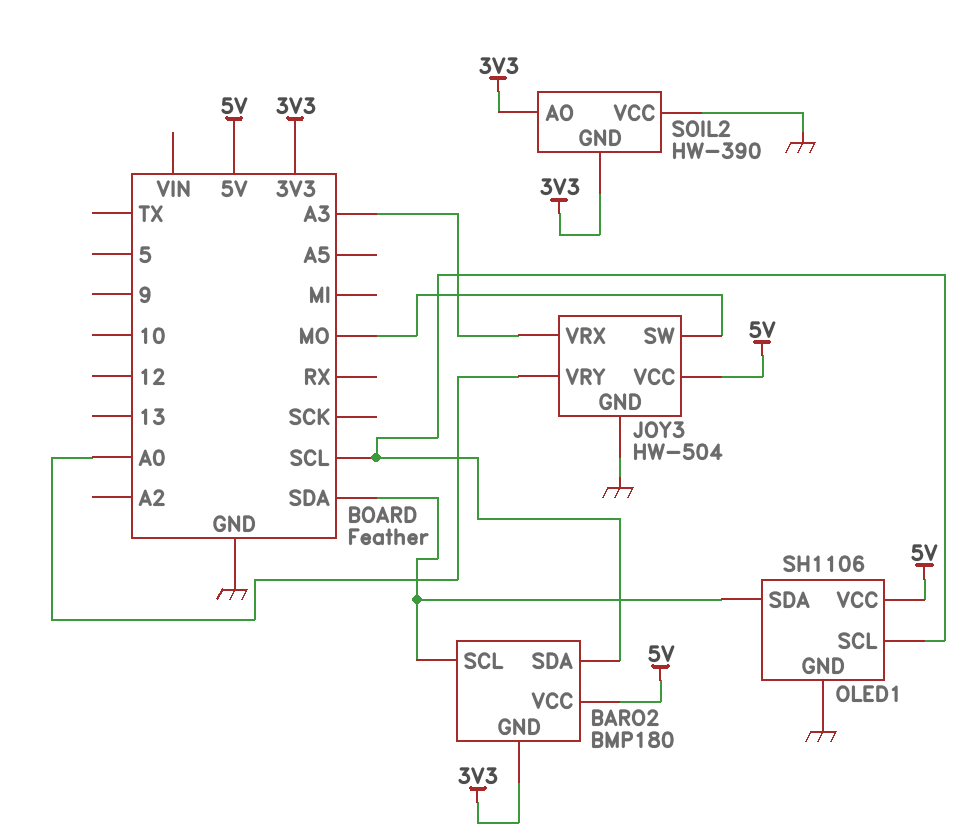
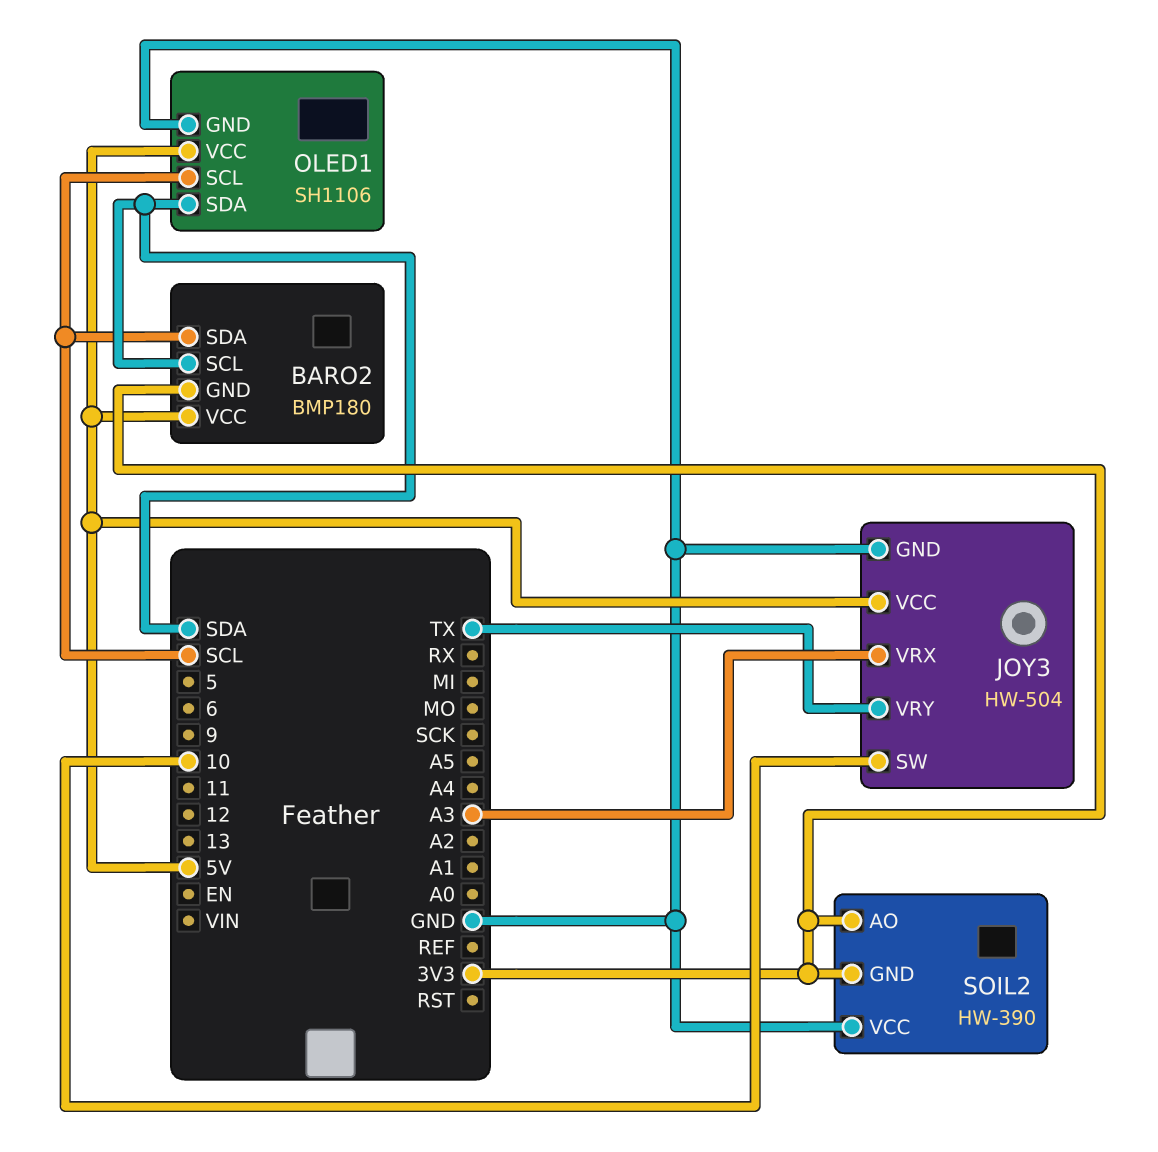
JOY3 pin SW: MO -> 10
JOY3 pin VRY: A0 -> TX

